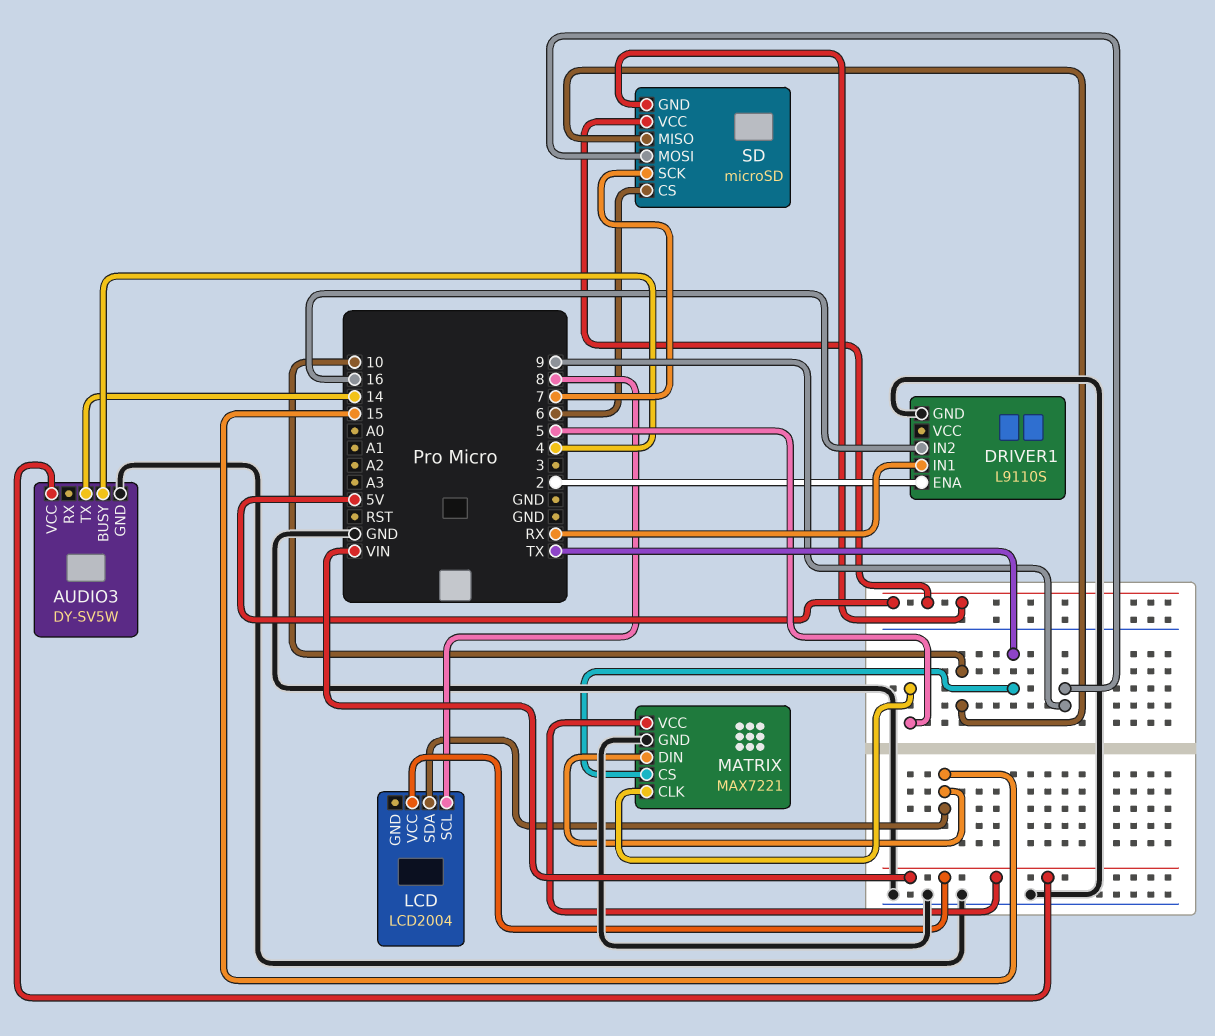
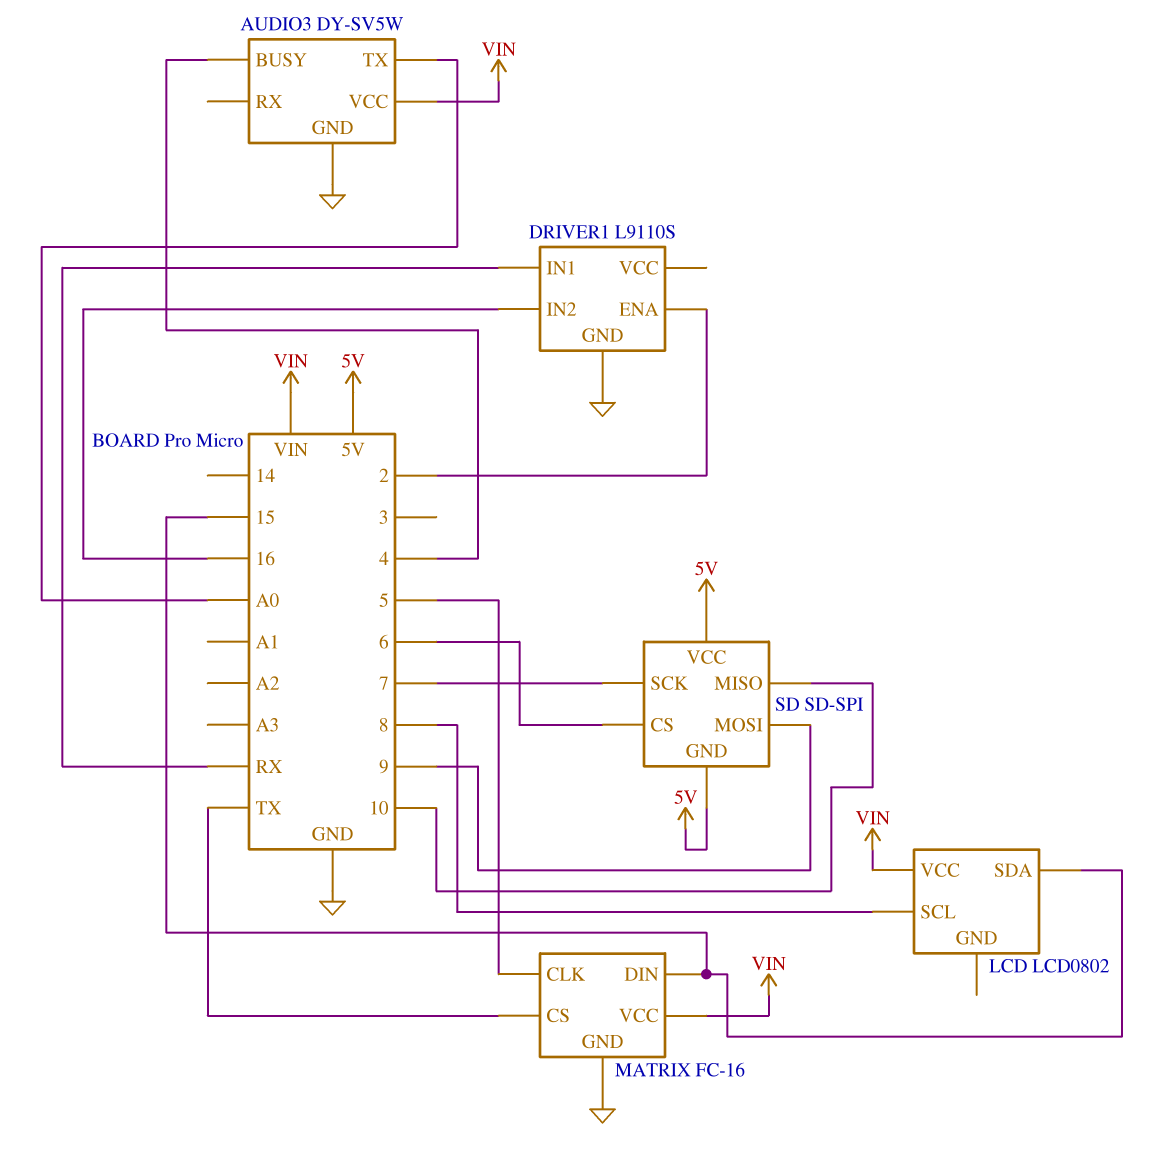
AUDIO3 pin TX: 14 -> A0
LCD: LCD2004 -> LCD0802
MATRIX: MAX7221 -> FC-16
SD: microSD -> SD-SPI

